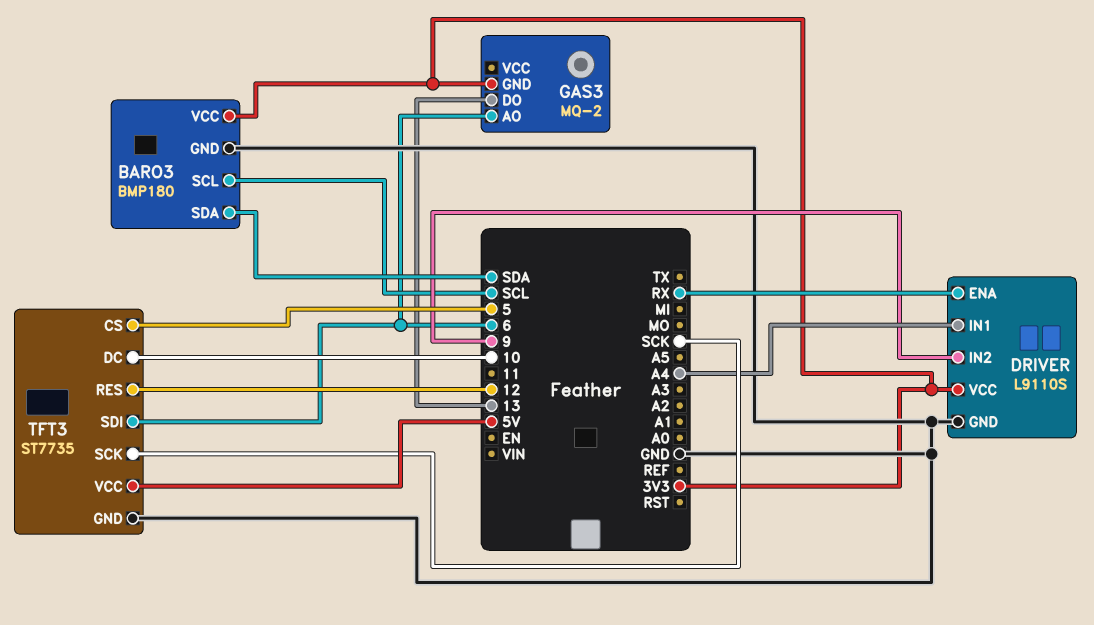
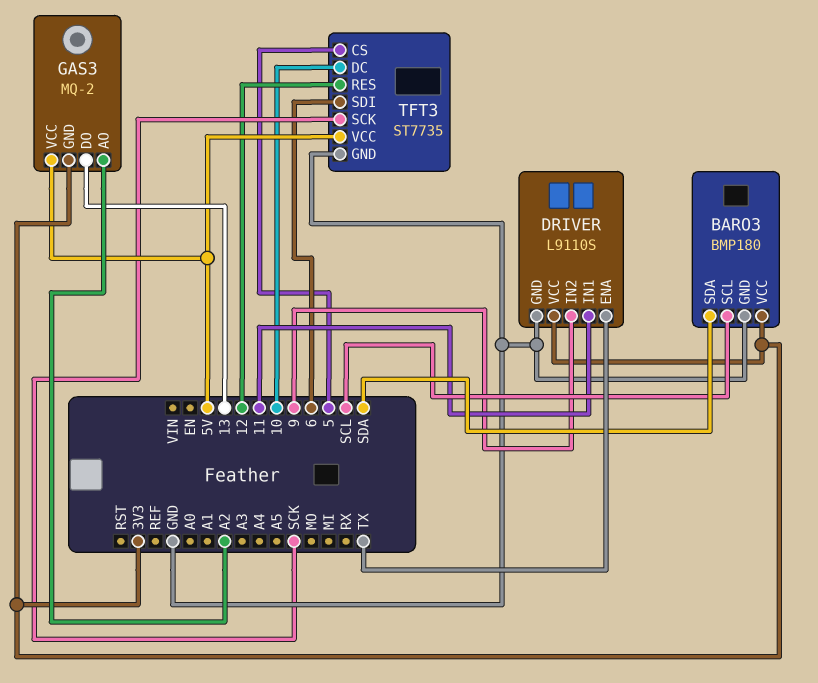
DRIVER pin ENA: RX -> TX
DRIVER pin IN1: A4 -> 11
GAS3 pin AO: 6 -> A2
GAS3 pin VCC: none -> 5V

